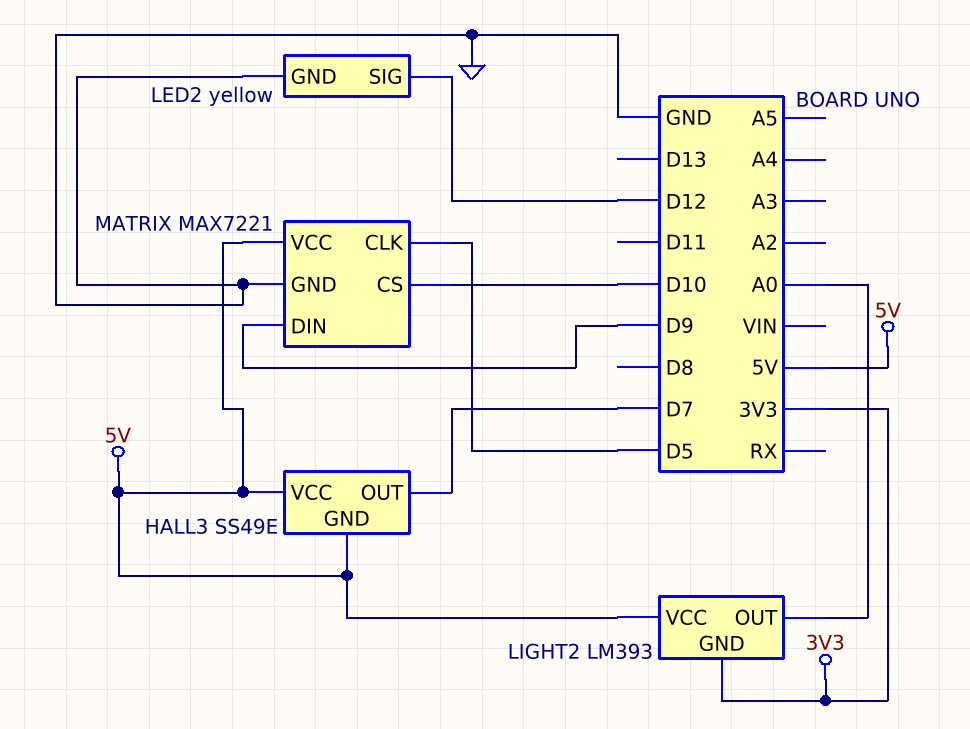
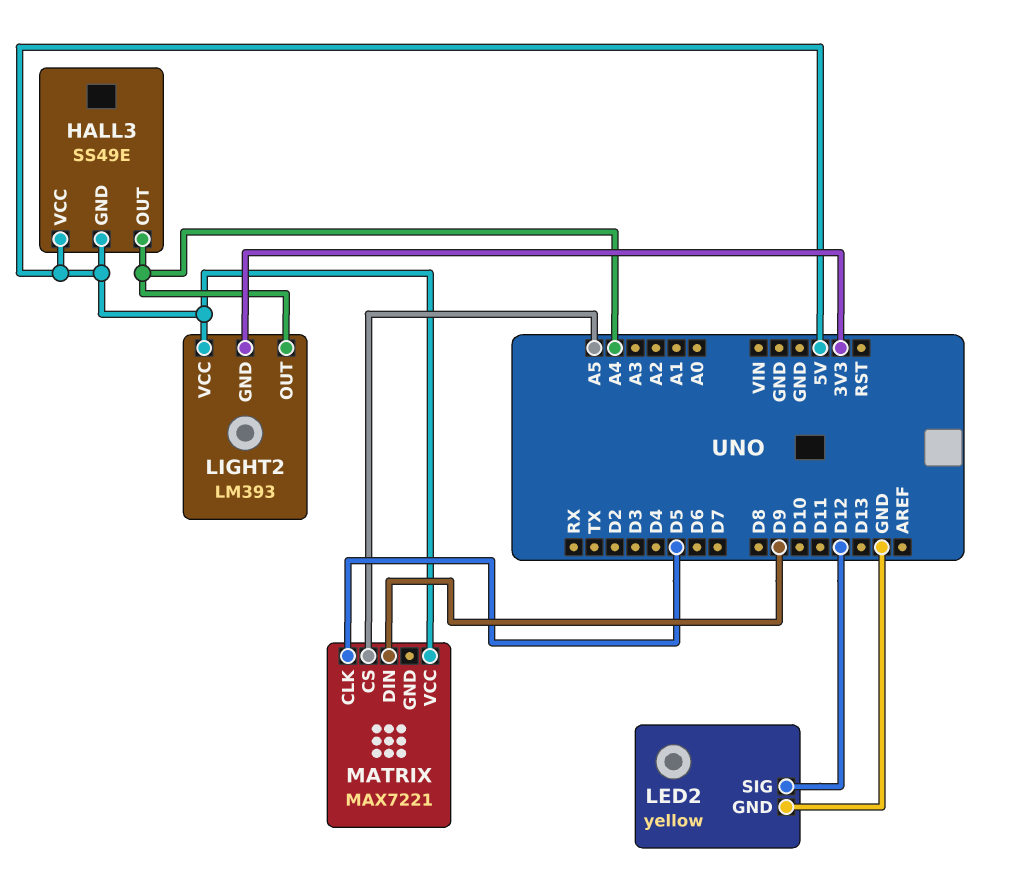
HALL3 pin OUT: D7 -> A4
LIGHT2 pin OUT: A0 -> A4
MATRIX pin CS: D10 -> A5
MATRIX pin GND: GND -> none

